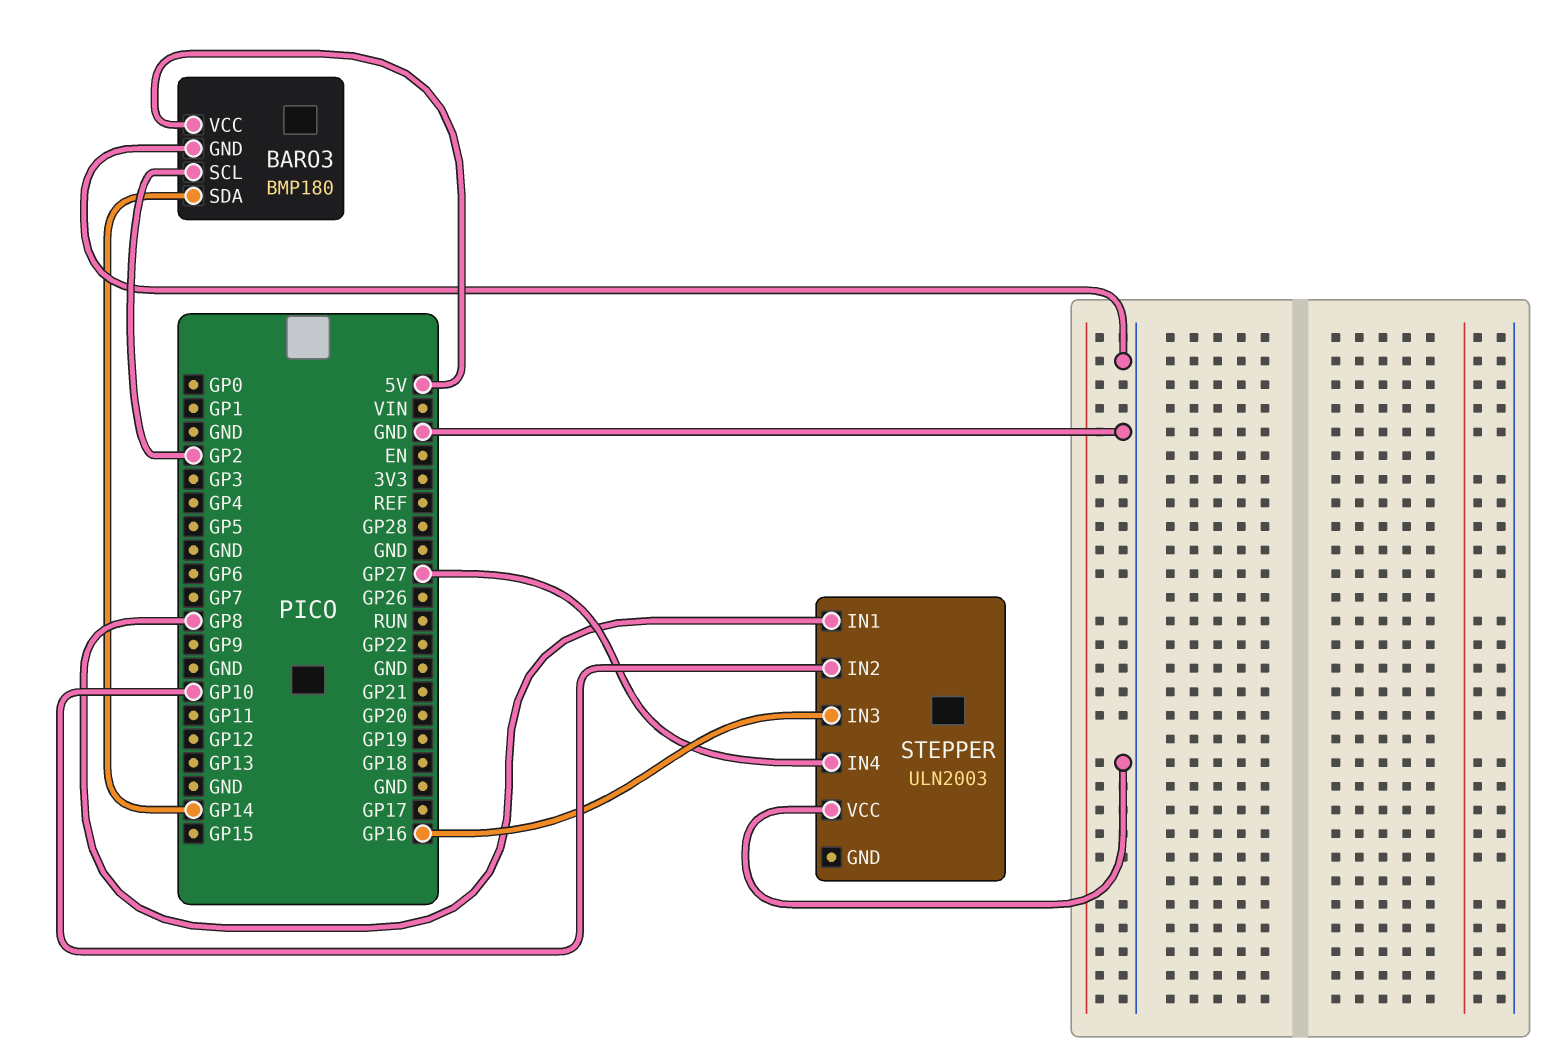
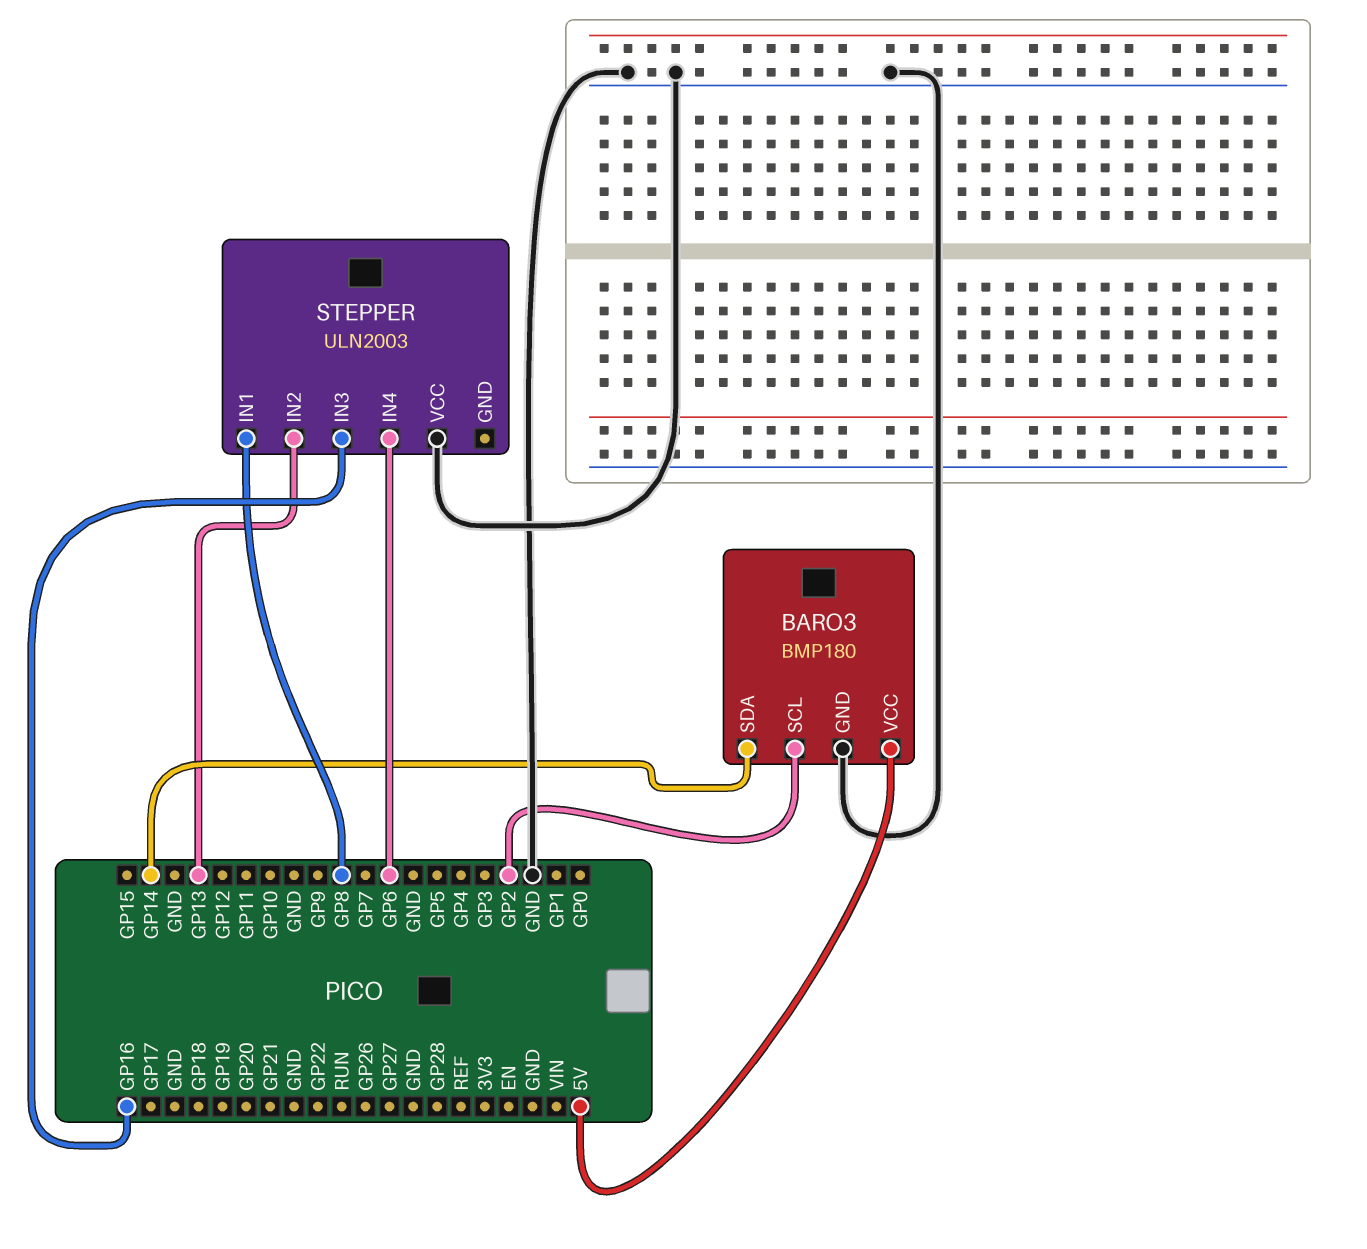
STEPPER pin IN2: GP10 -> GP13
STEPPER pin IN4: GP27 -> GP6

